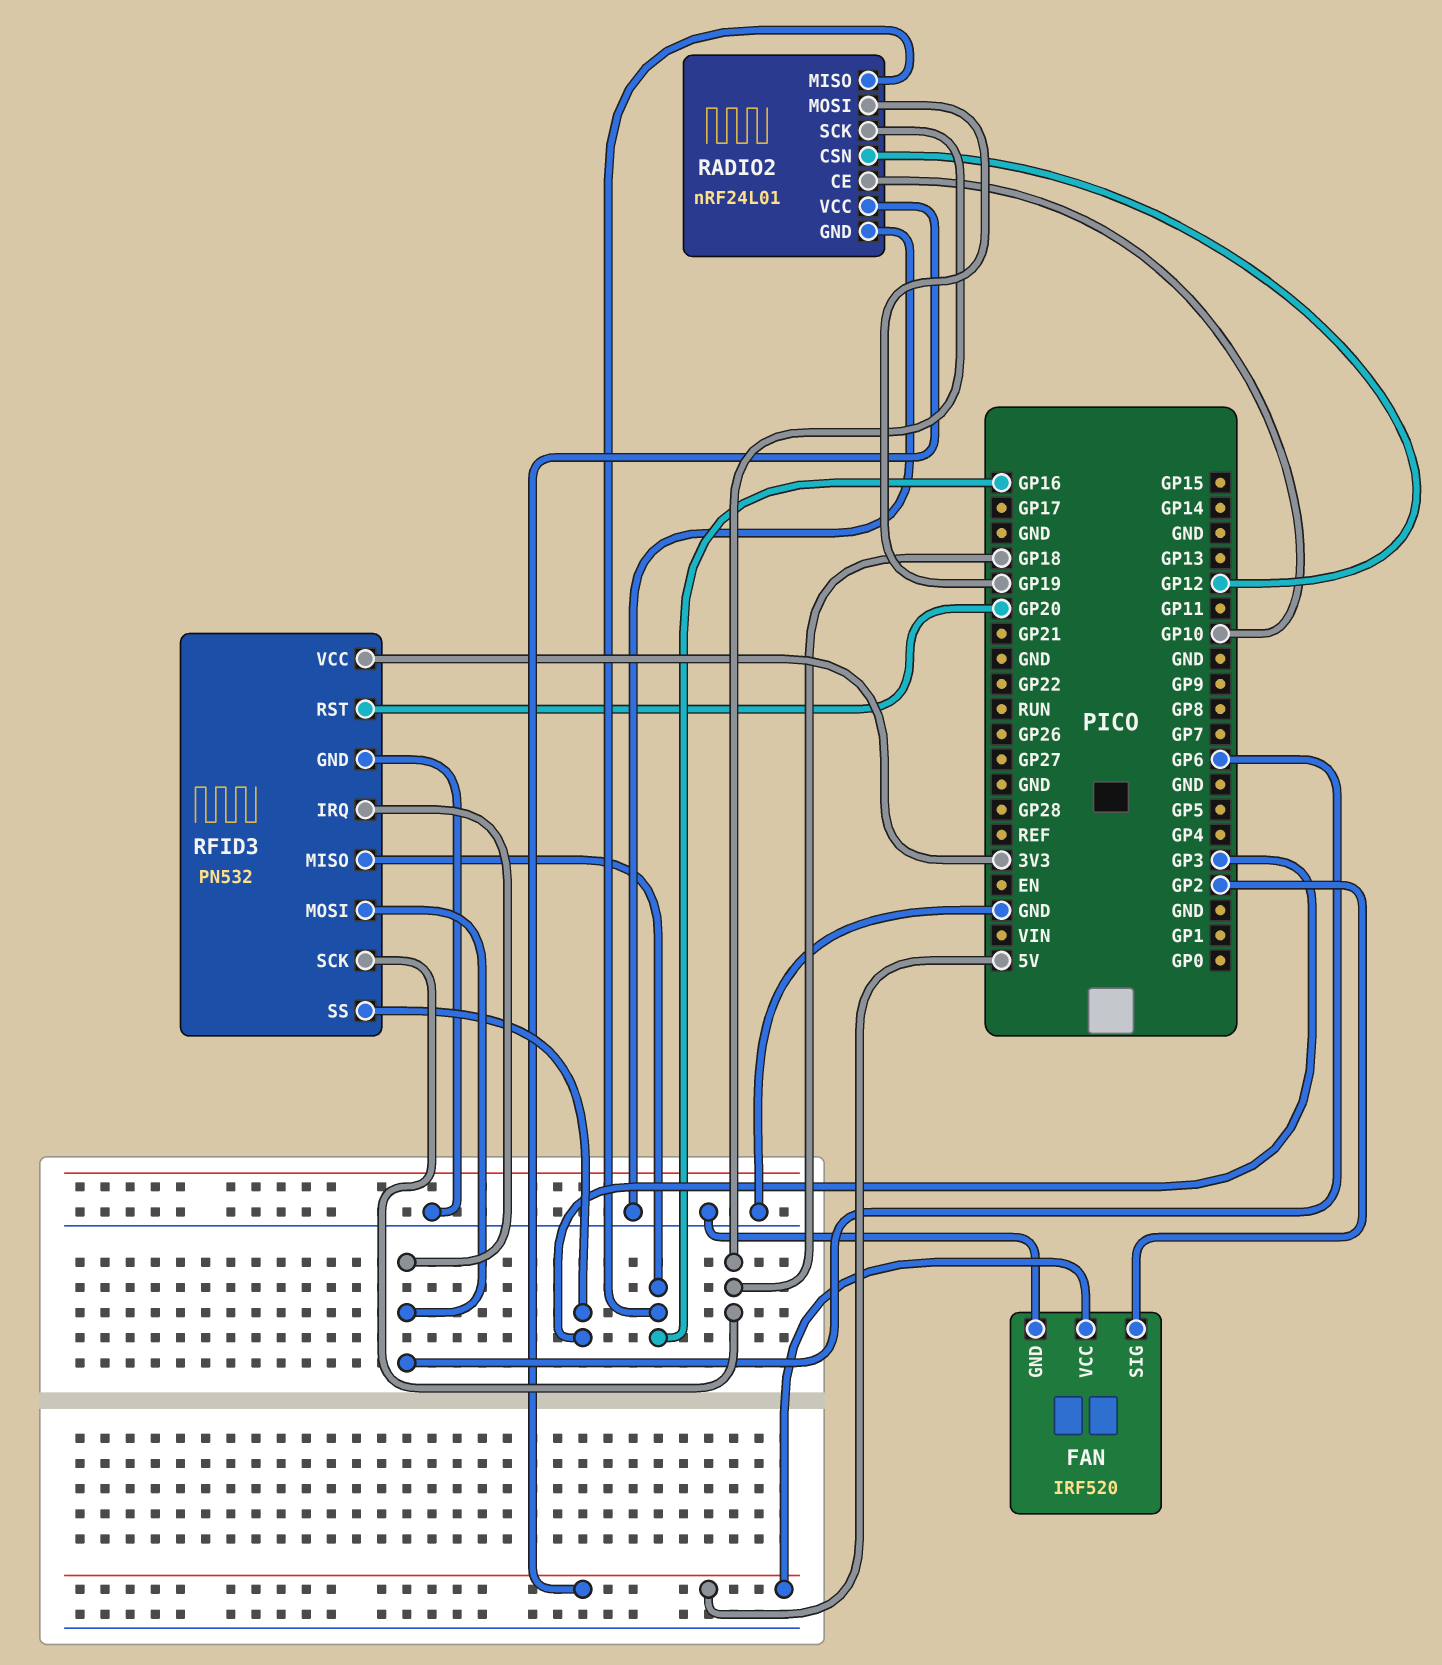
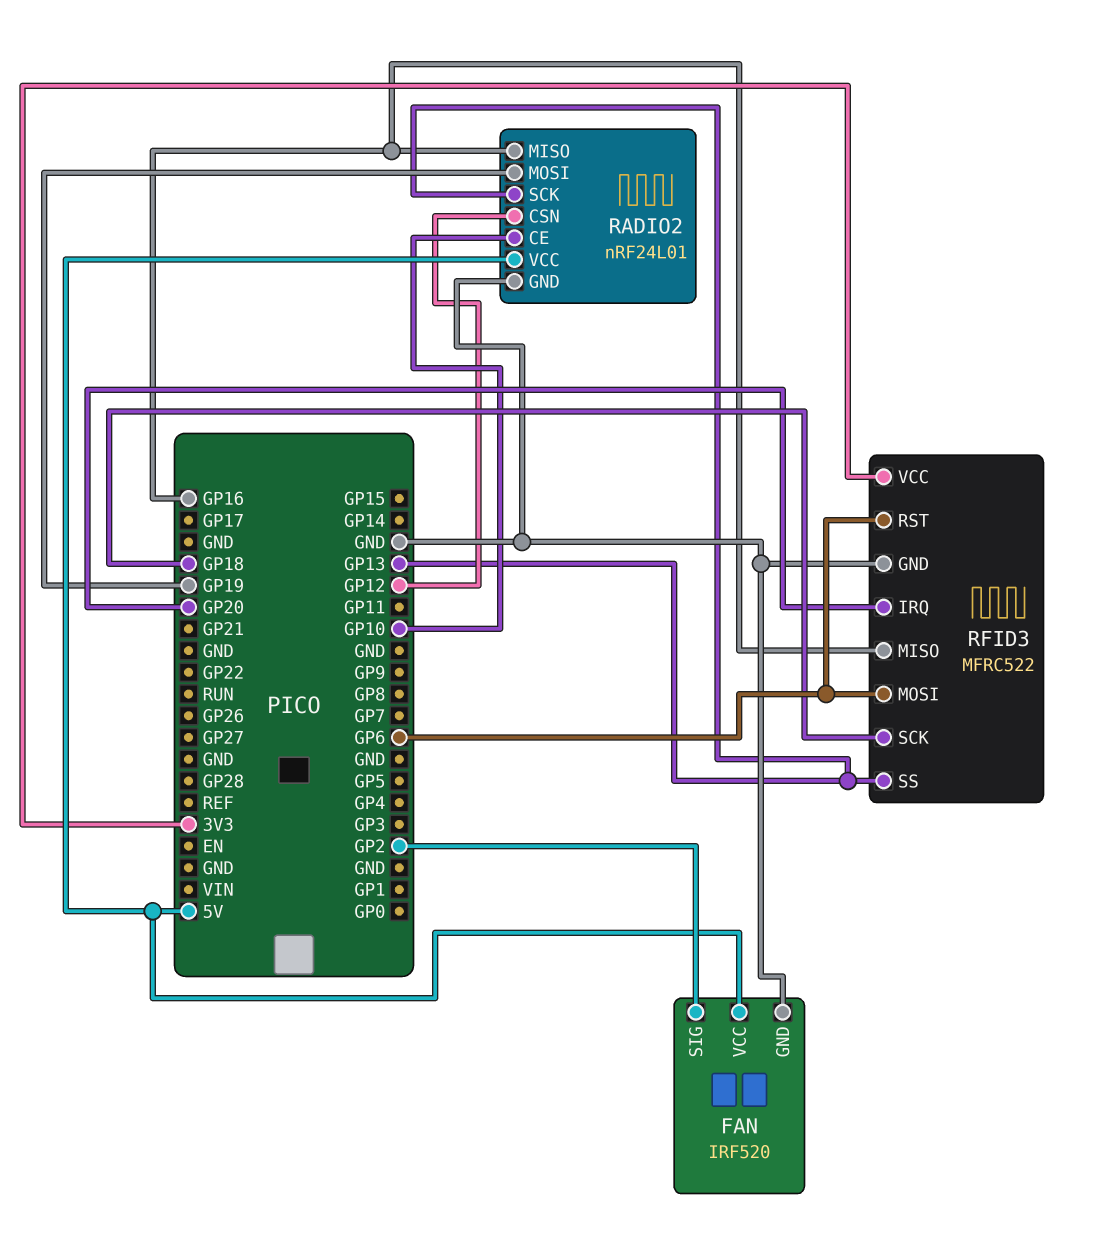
RADIO2 pin SCK: GP18 -> GP13
RFID3: PN532 -> MFRC522
RFID3 pin IRQ: GP6 -> GP20
RFID3 pin RST: GP20 -> GP6
RFID3 pin SS: GP3 -> GP13

